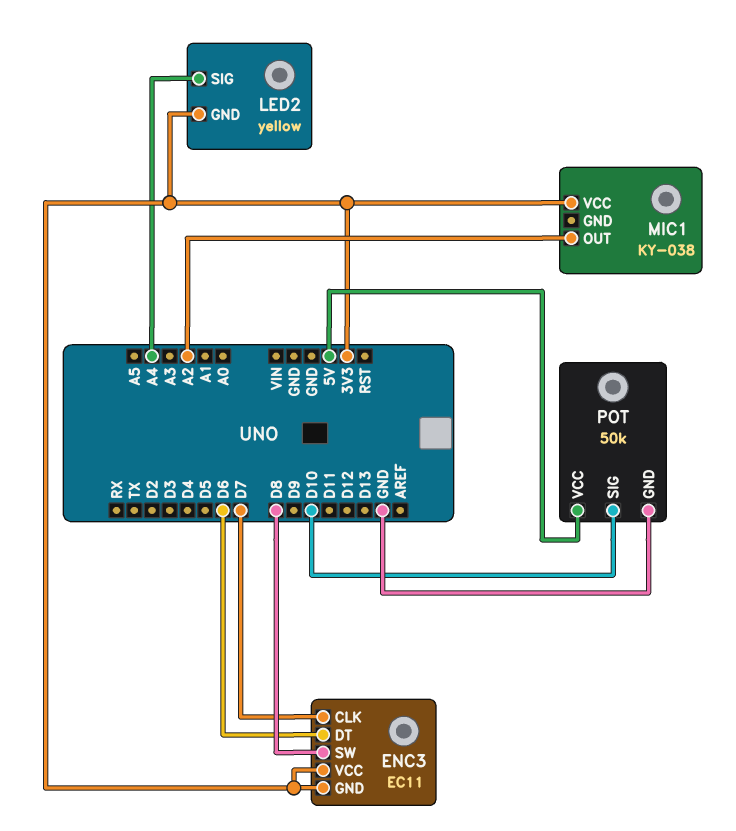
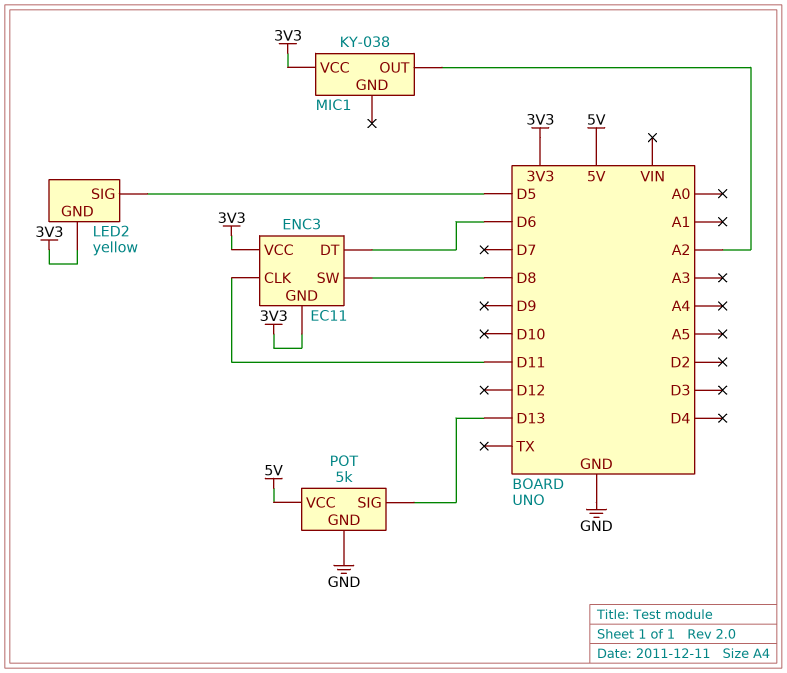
ENC3 pin CLK: D7 -> D11
LED2 pin SIG: A4 -> D5
POT: 50k -> 5k
POT pin SIG: D10 -> D13

